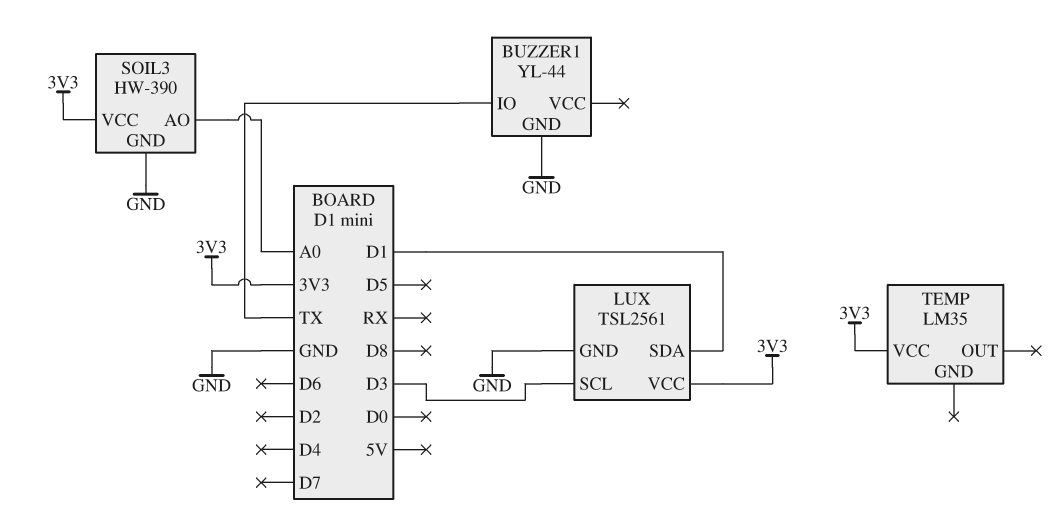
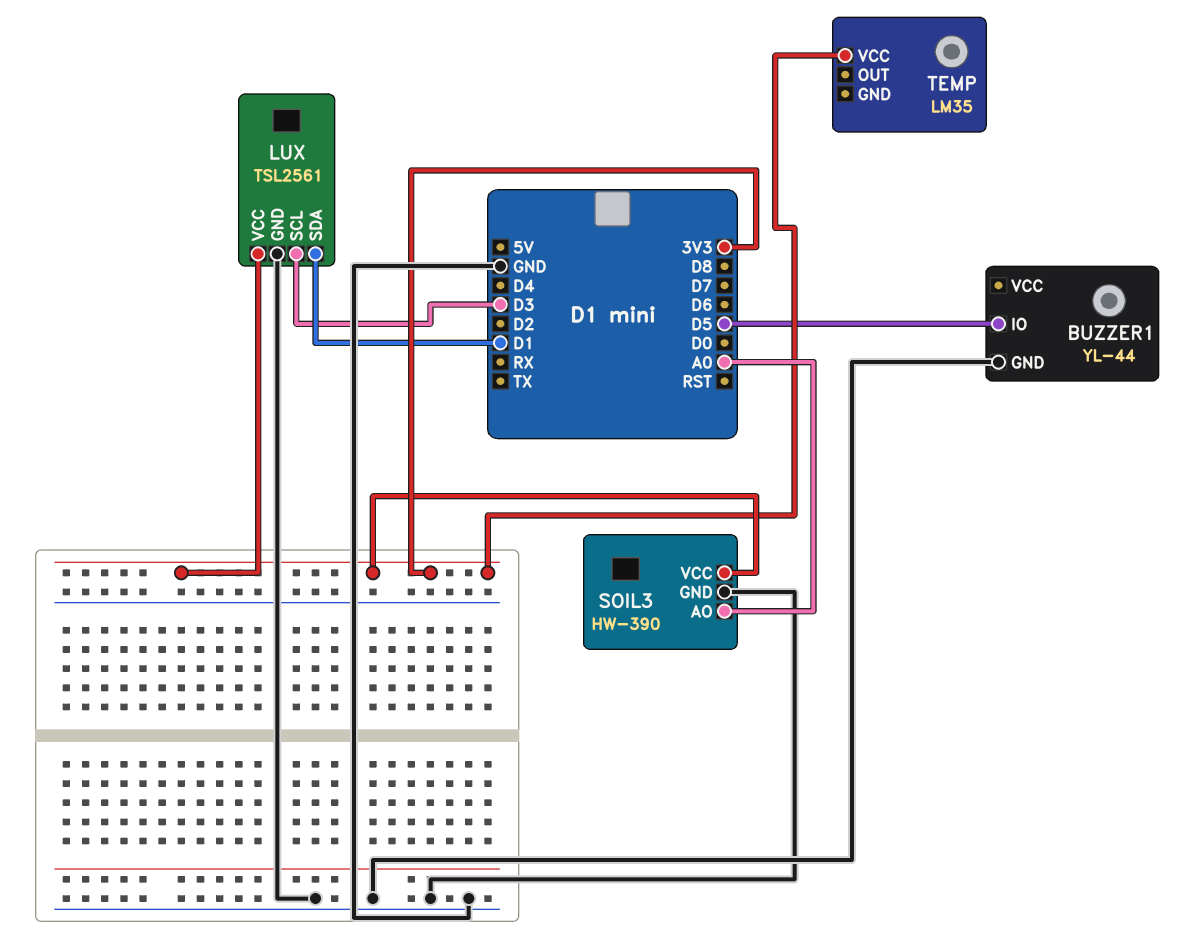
BUZZER1 pin IO: TX -> D5

